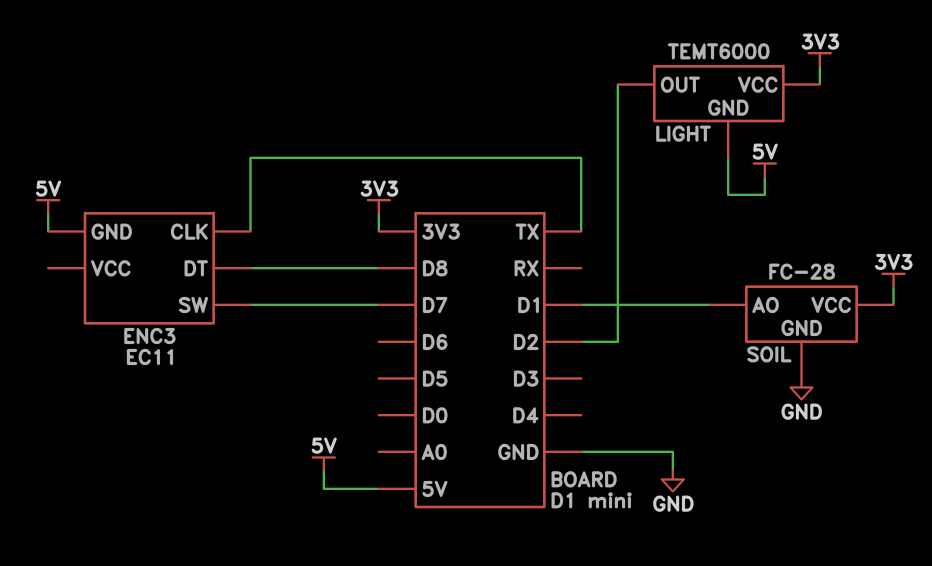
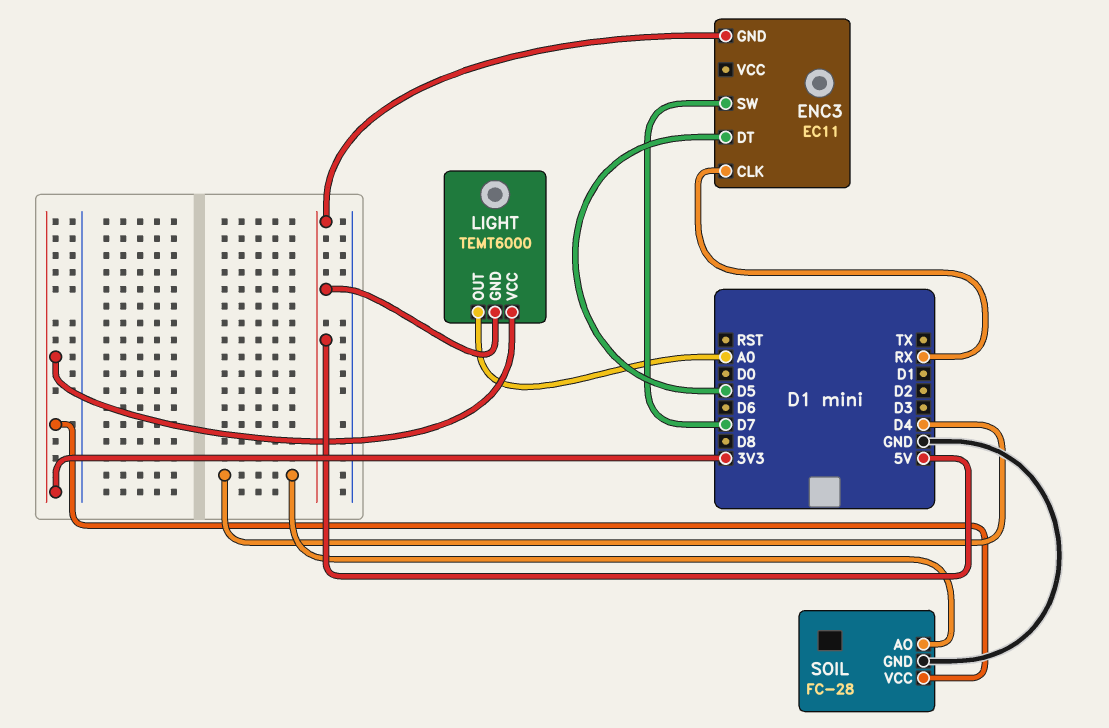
ENC3 pin CLK: TX -> RX
ENC3 pin DT: D8 -> D5
LIGHT pin OUT: D2 -> A0
SOIL pin AO: D1 -> D4

